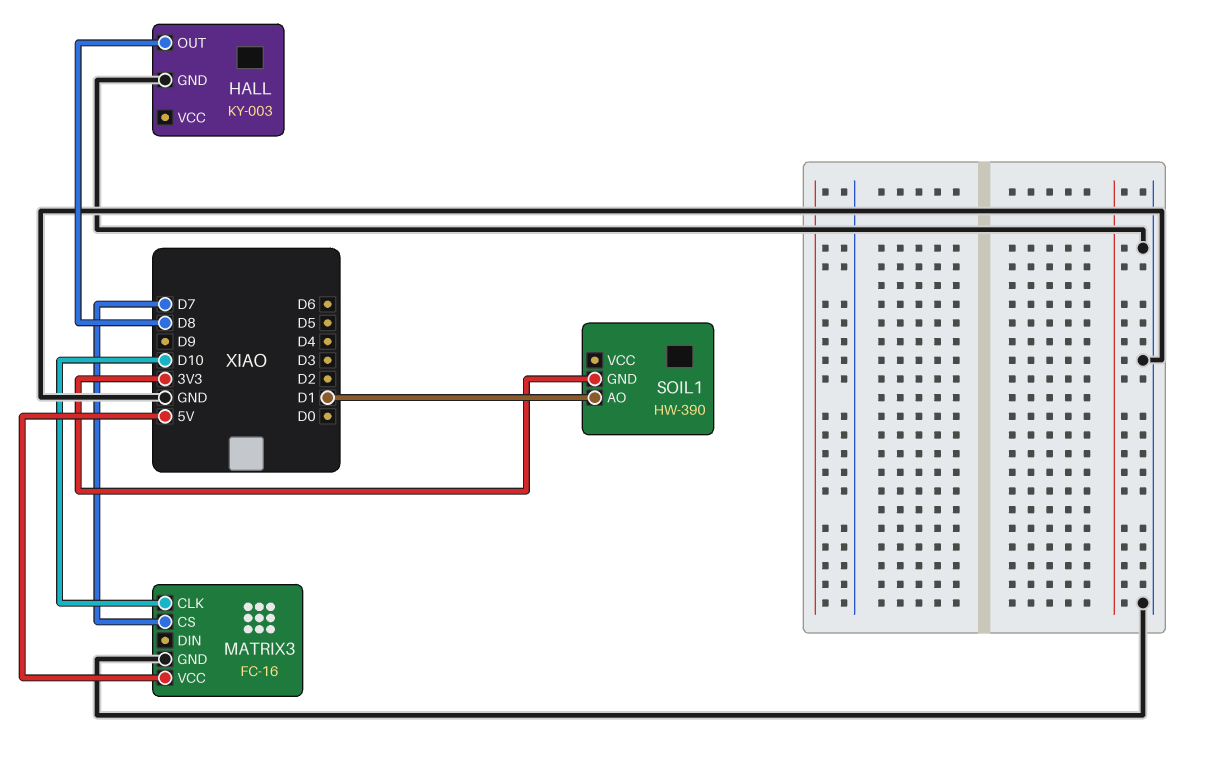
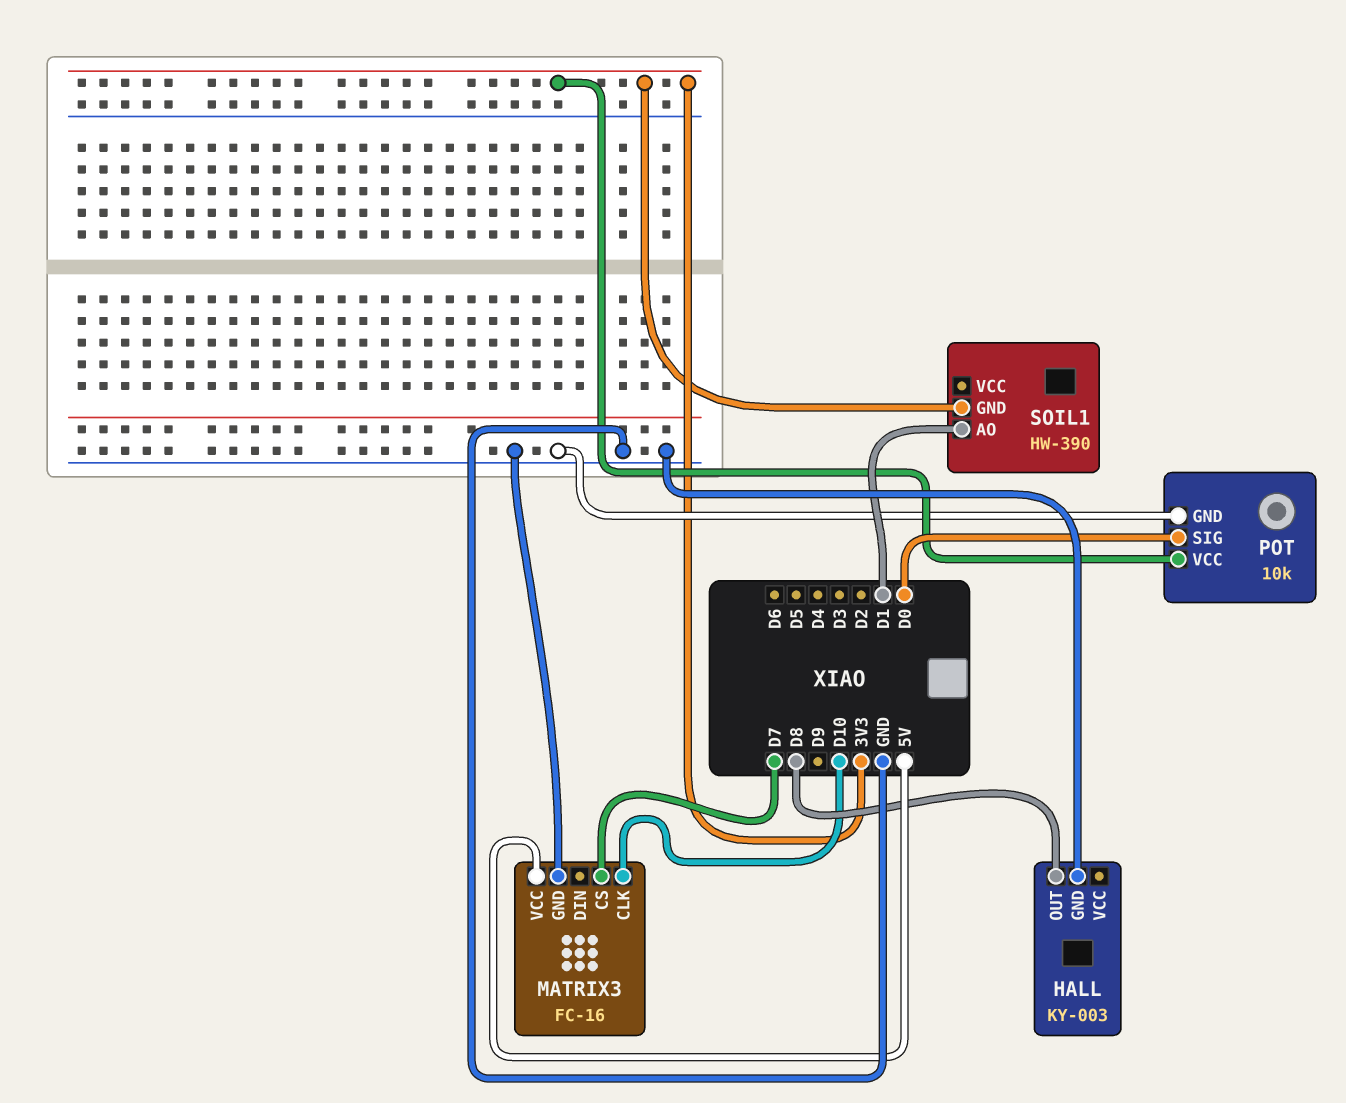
POT: none -> 10k
POT pin GND: none -> GND
POT pin SIG: none -> D0
POT pin VCC: none -> 3V3

